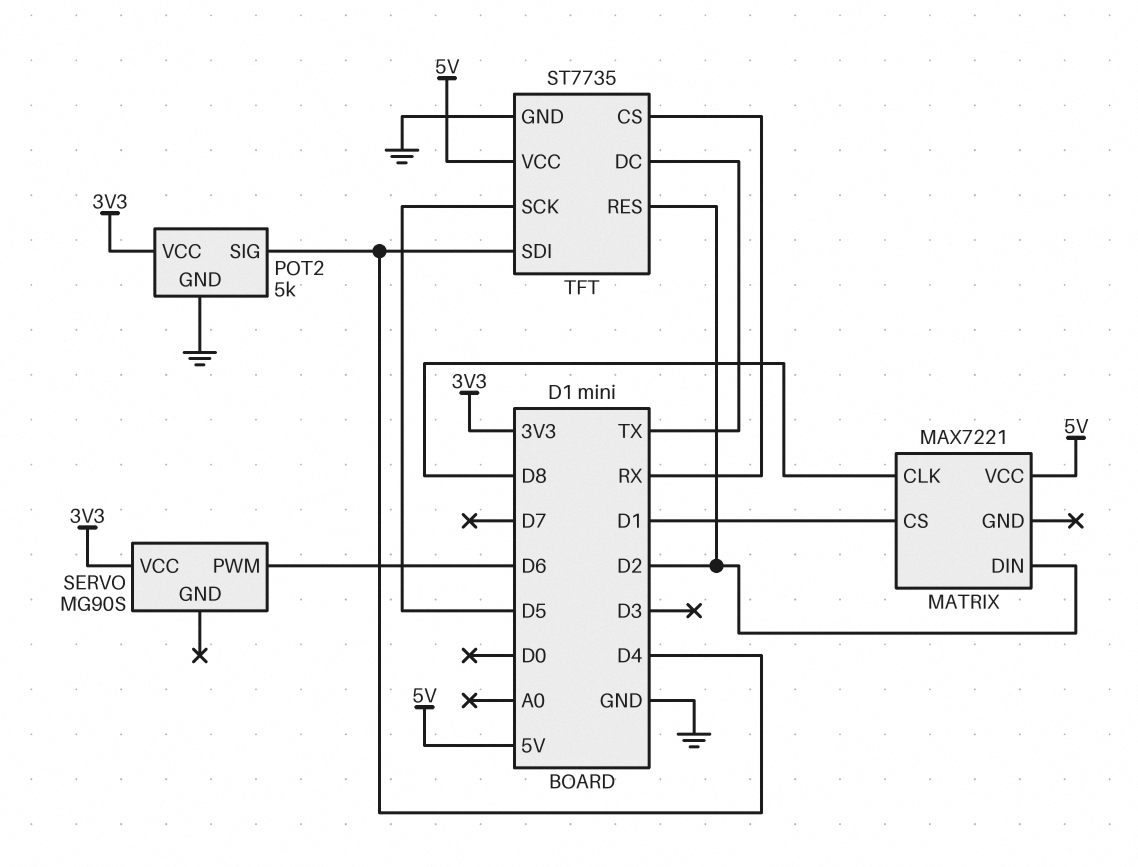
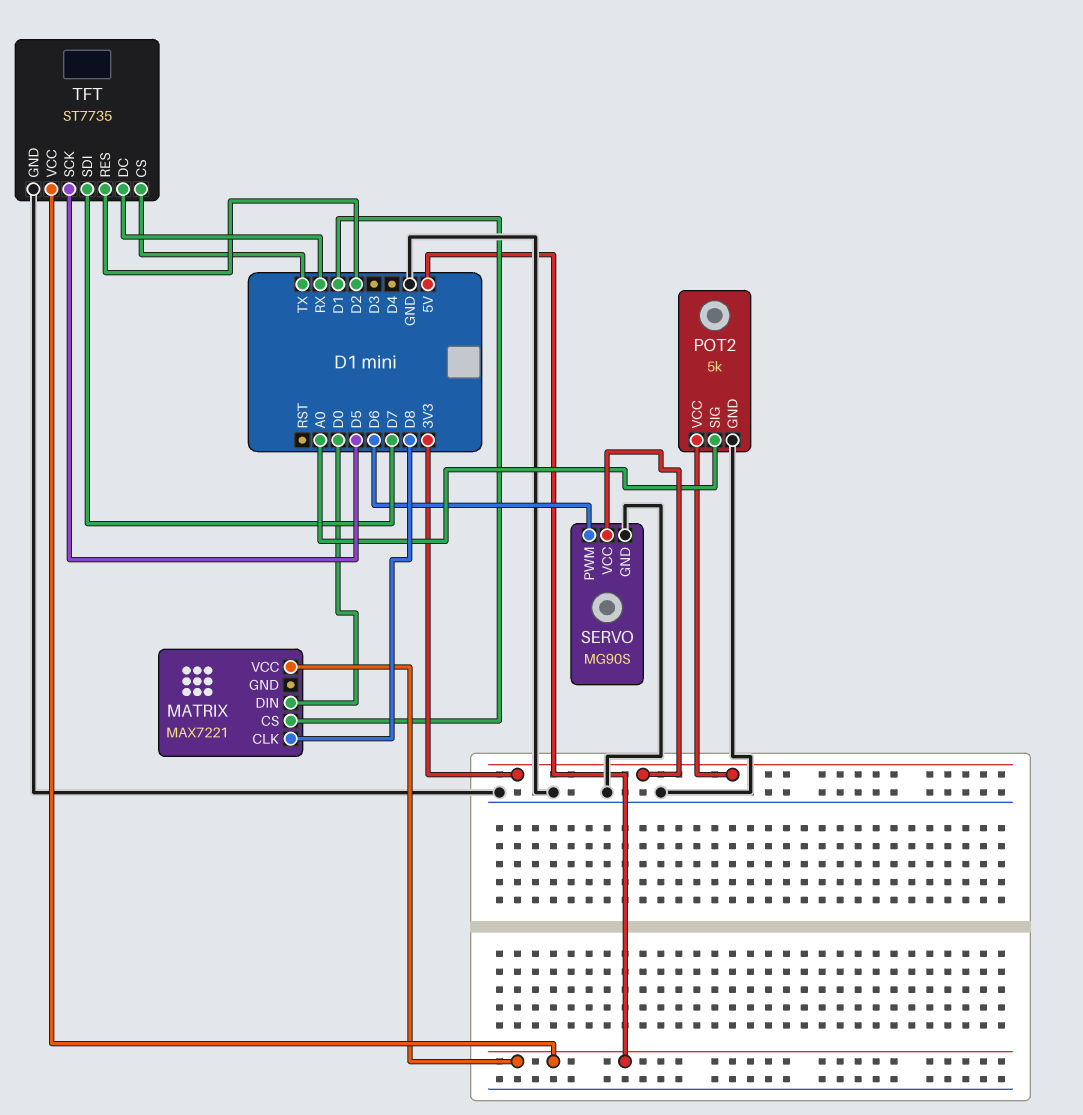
MATRIX pin DIN: D2 -> D0
POT2 pin SIG: D4 -> A0
SERVO pin GND: none -> GND
TFT pin CS: RX -> TX
TFT pin DC: TX -> RX
TFT pin SDI: D4 -> D7

